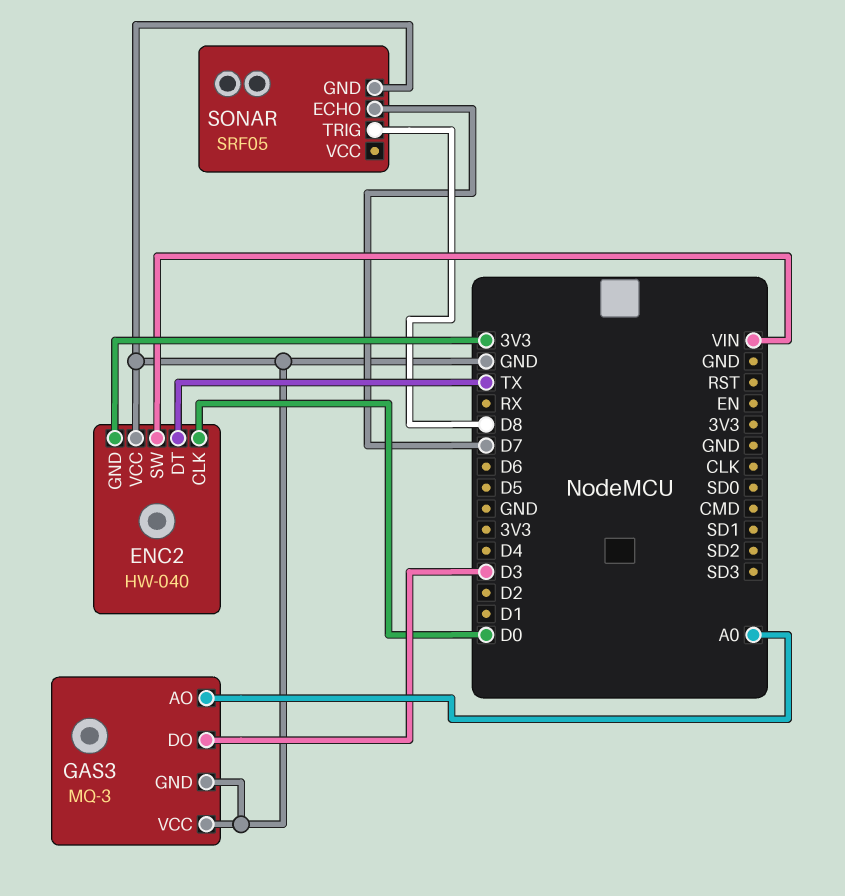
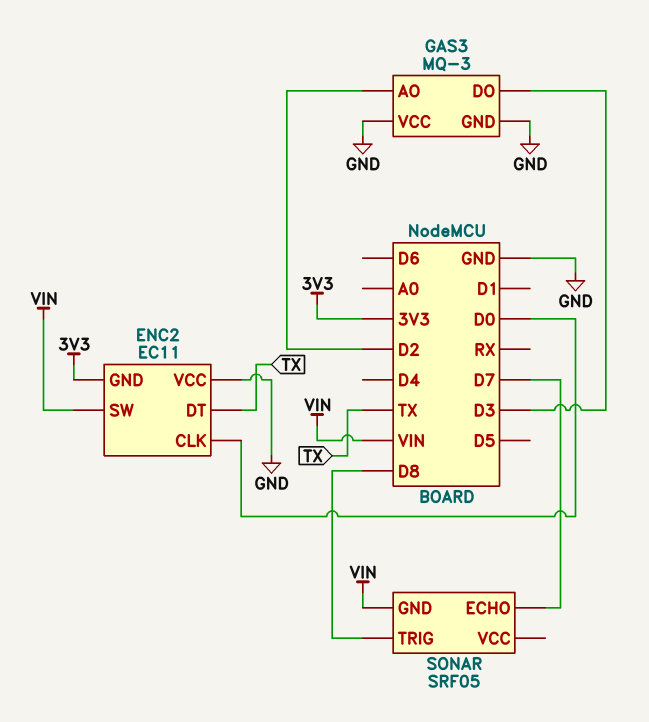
ENC2: HW-040 -> EC11
GAS3 pin AO: A0 -> D2
SONAR pin GND: GND -> VIN

